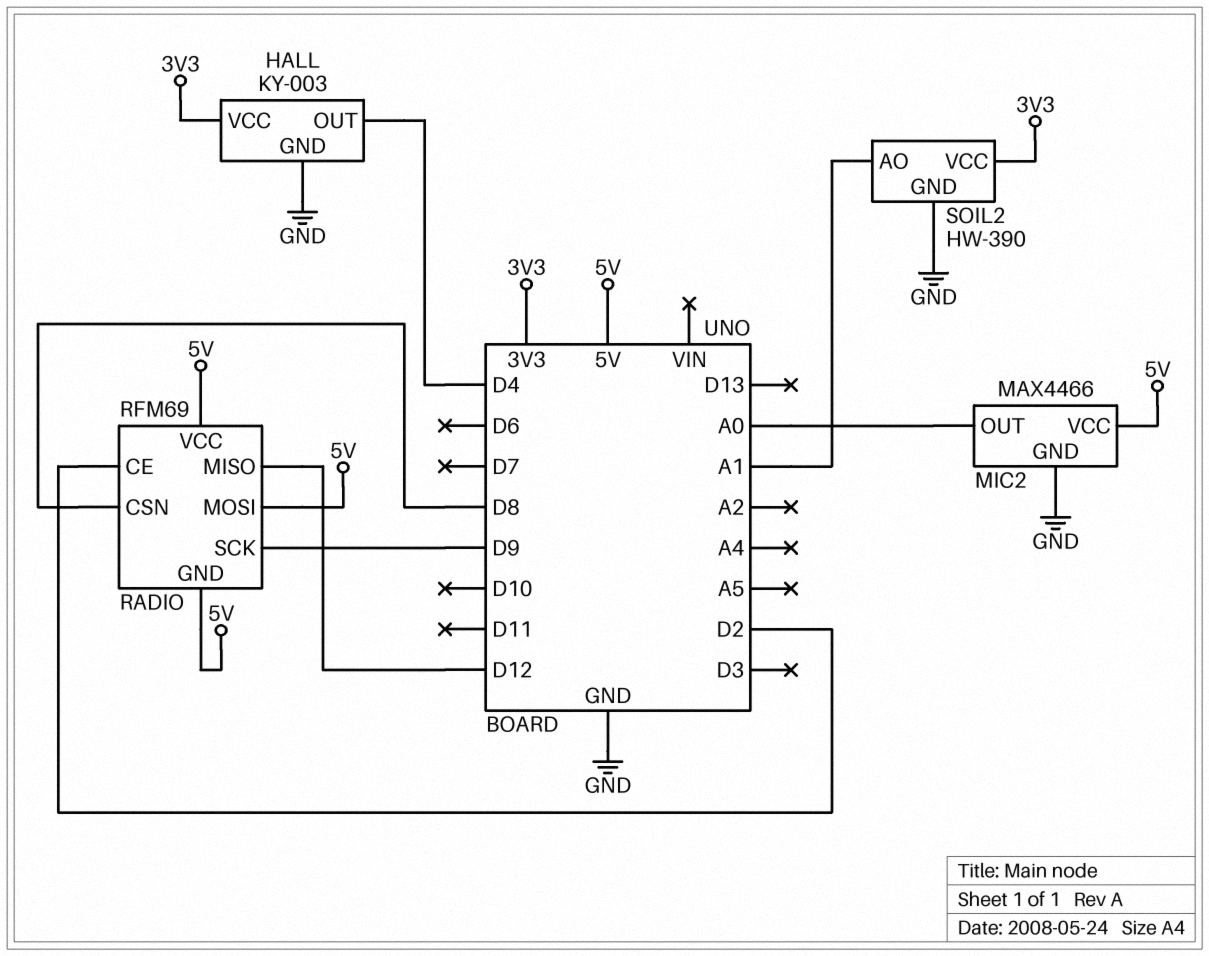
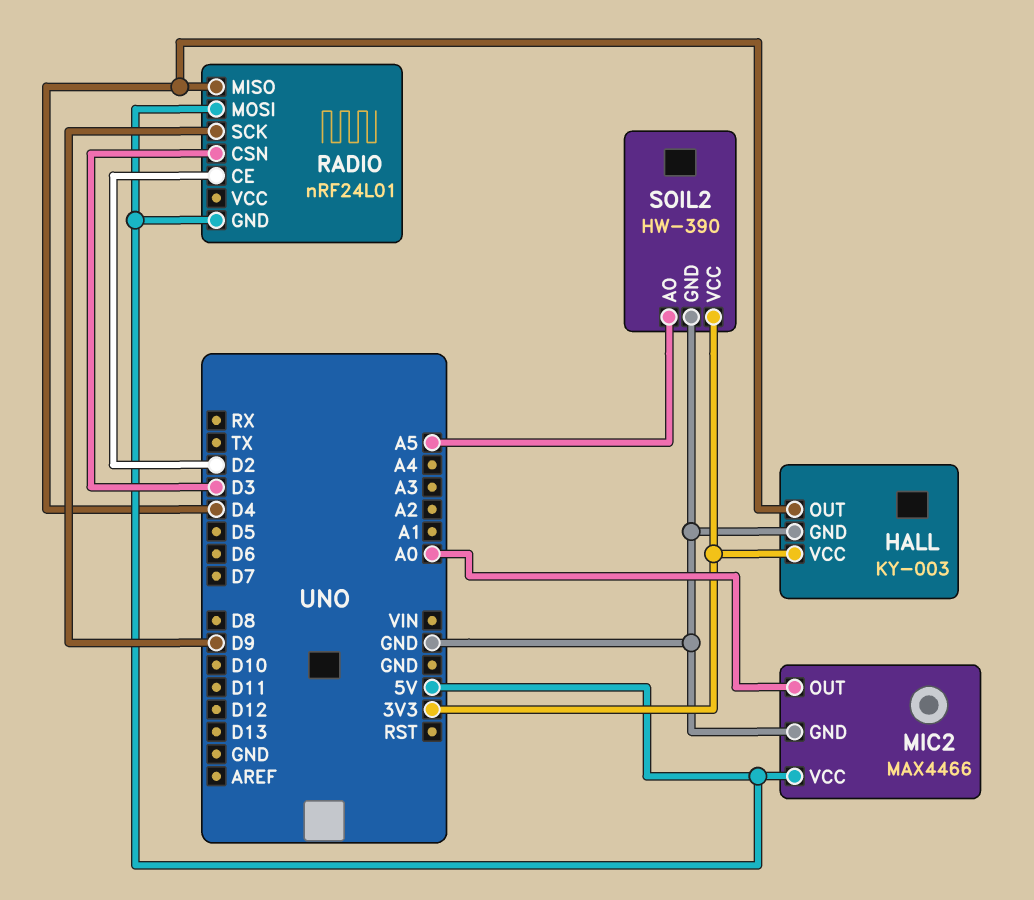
RADIO: RFM69 -> nRF24L01
RADIO pin CSN: D8 -> D3
RADIO pin MISO: D12 -> D4
RADIO pin VCC: 5V -> none
SOIL2 pin AO: A1 -> A5

